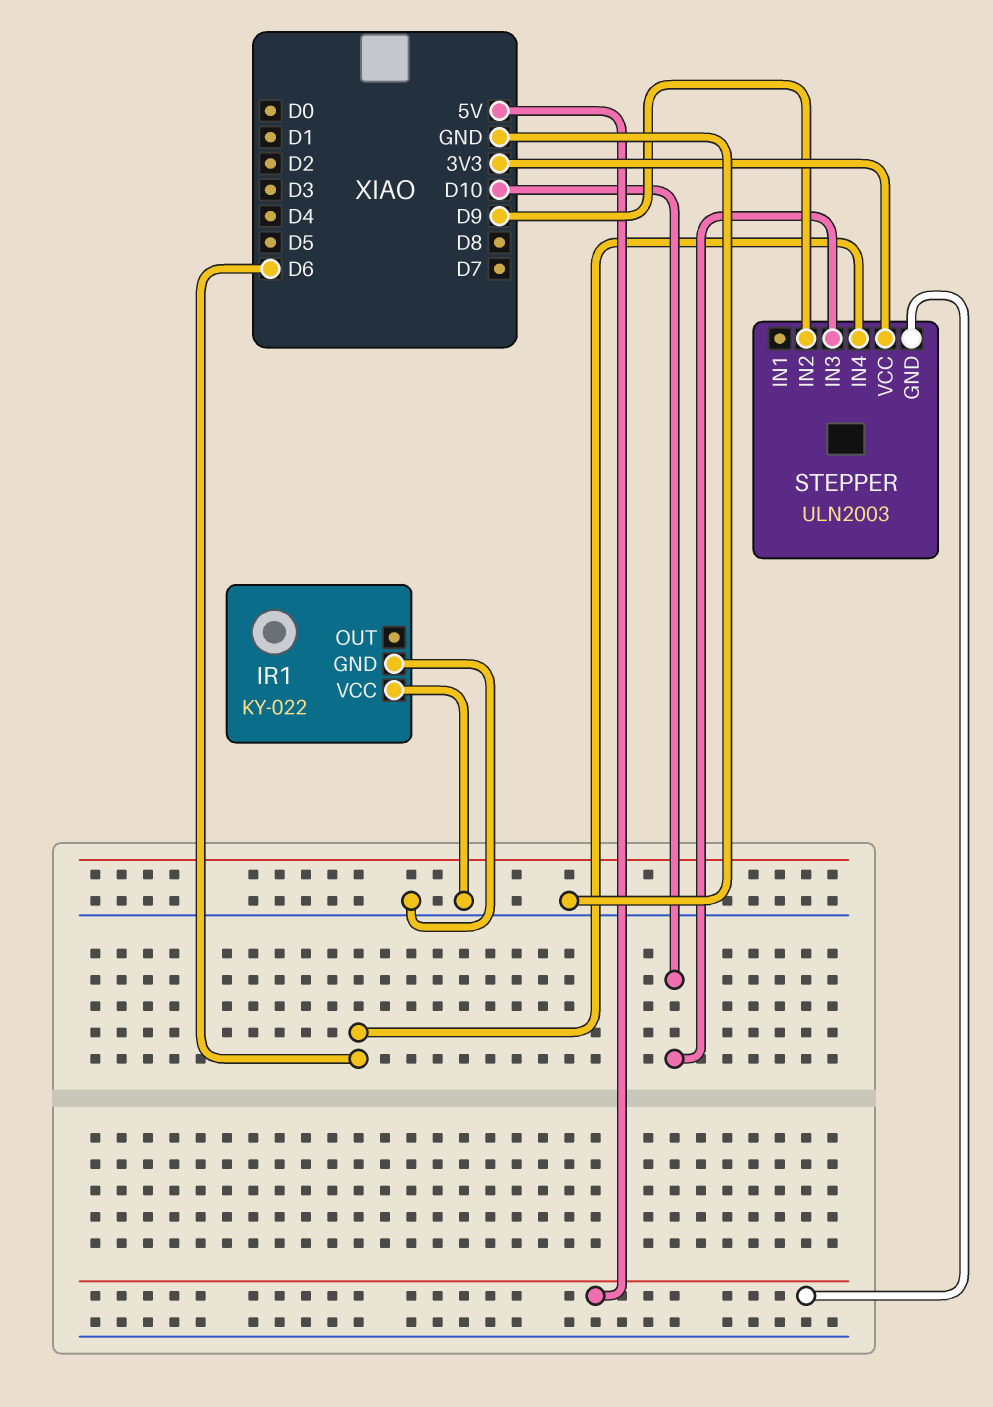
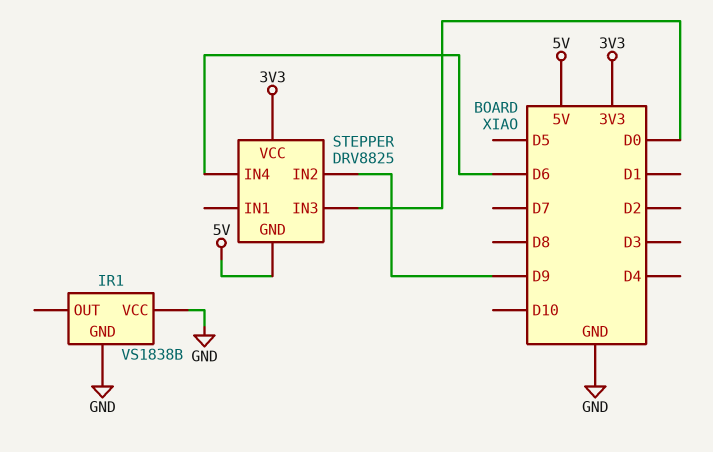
IR1: KY-022 -> VS1838B
STEPPER: ULN2003 -> DRV8825
STEPPER pin IN3: D10 -> D0

